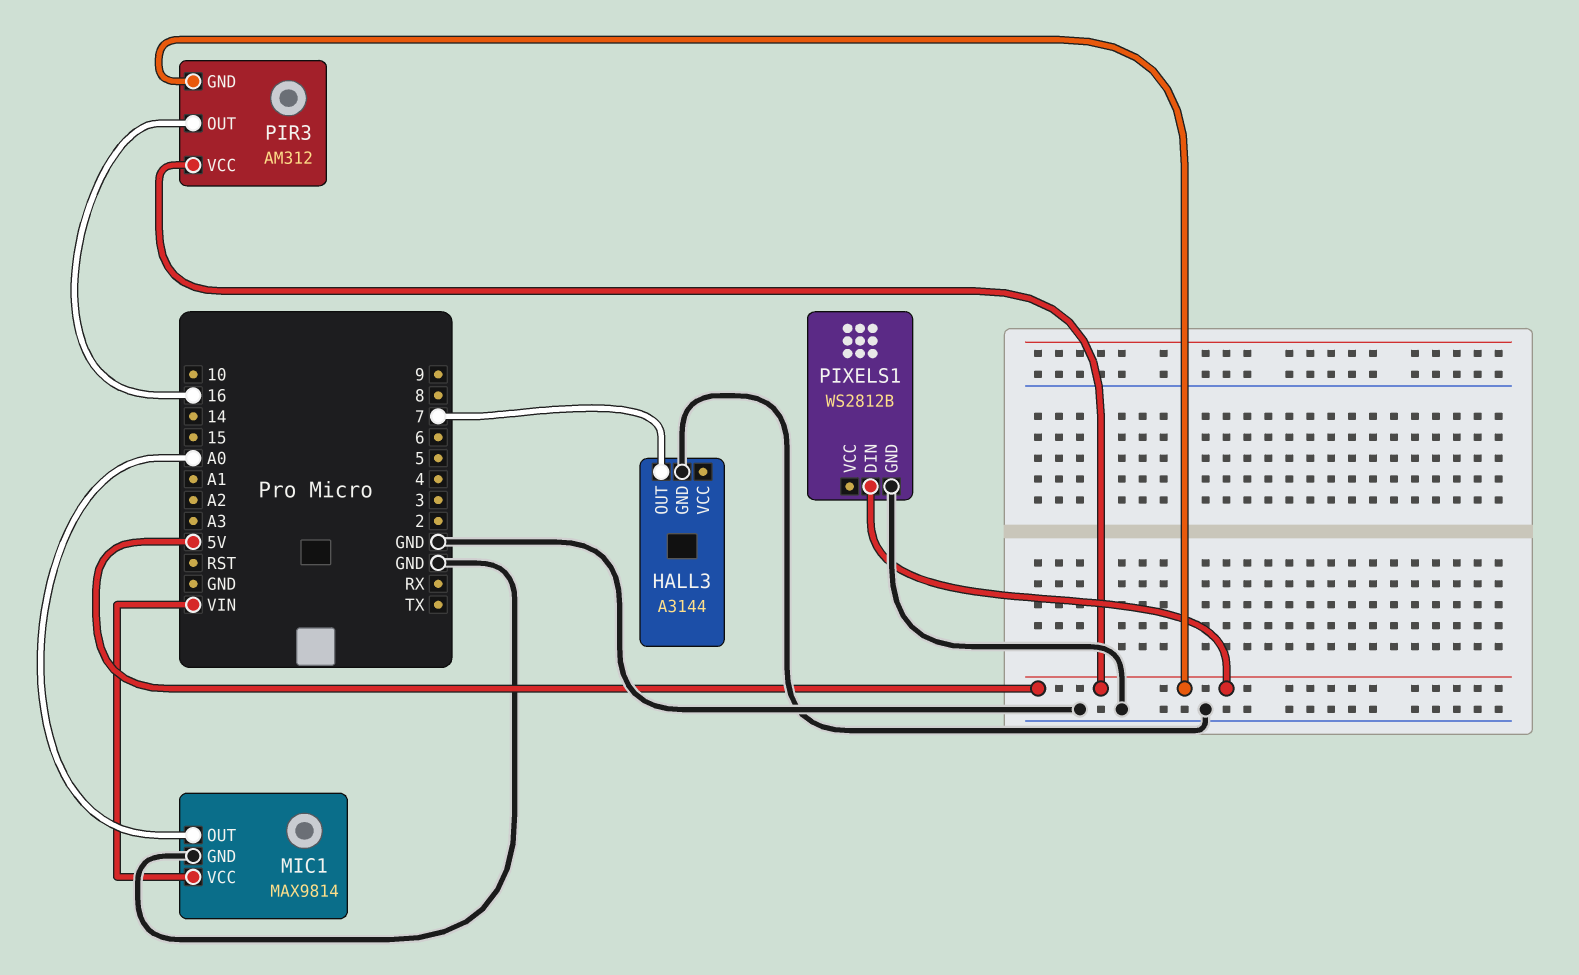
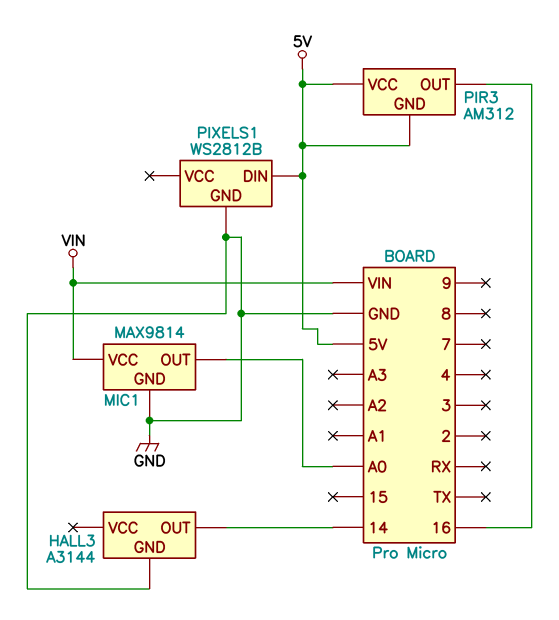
HALL3 pin OUT: 7 -> 14

